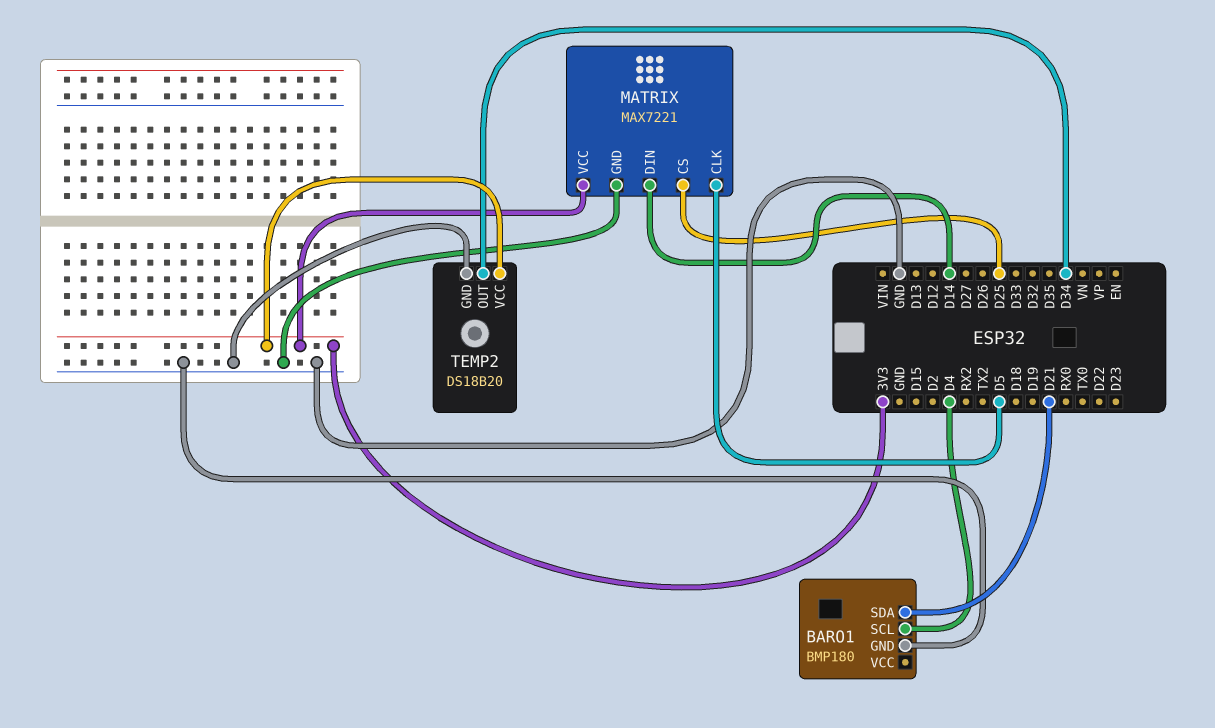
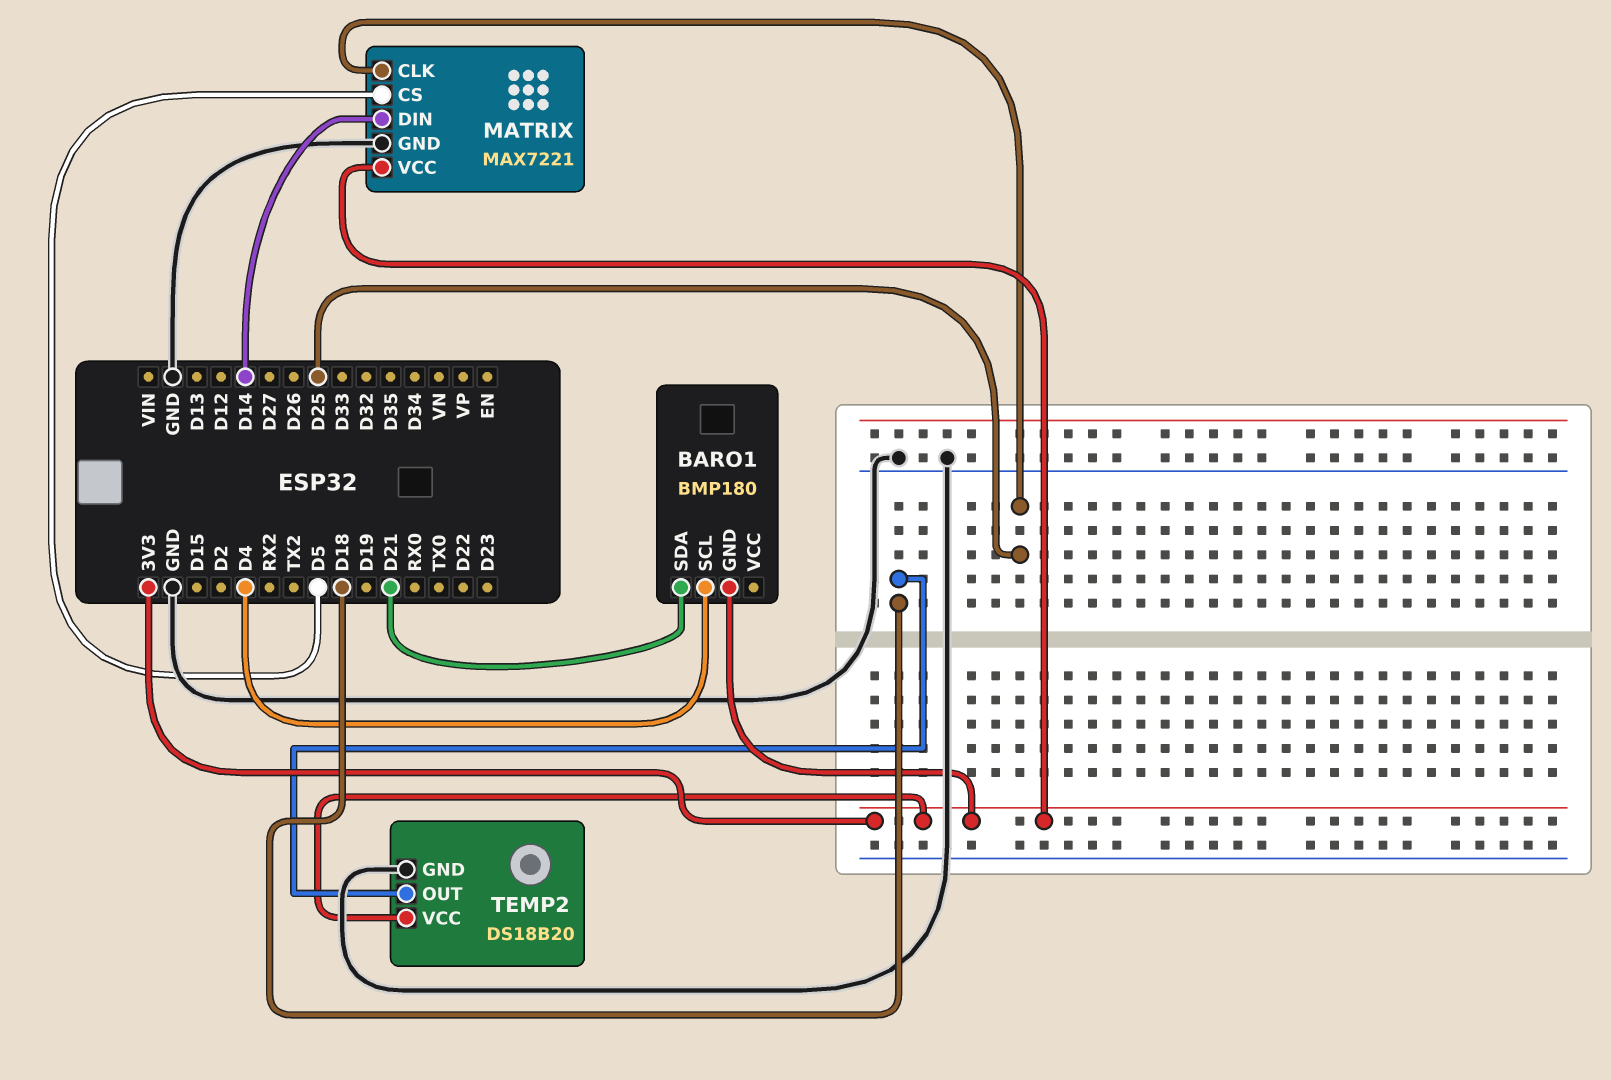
BARO1 pin GND: GND -> 3V3
MATRIX pin CLK: D5 -> D25
MATRIX pin CS: D25 -> D5
TEMP2 pin OUT: D34 -> D18

